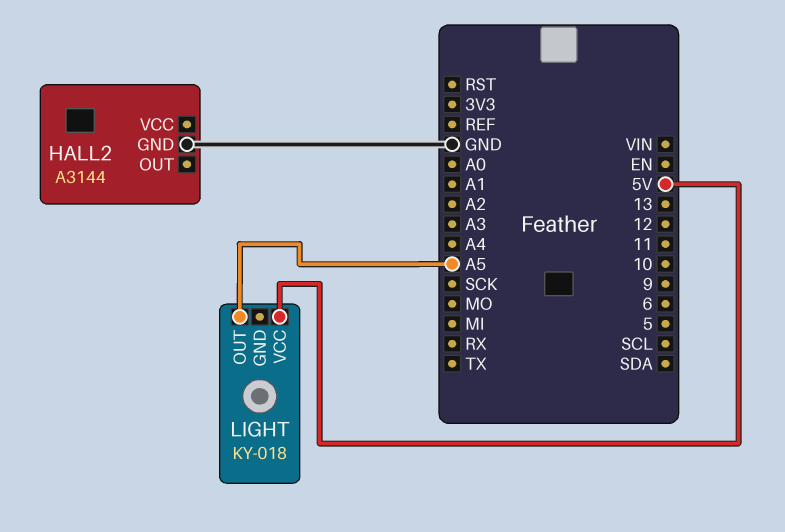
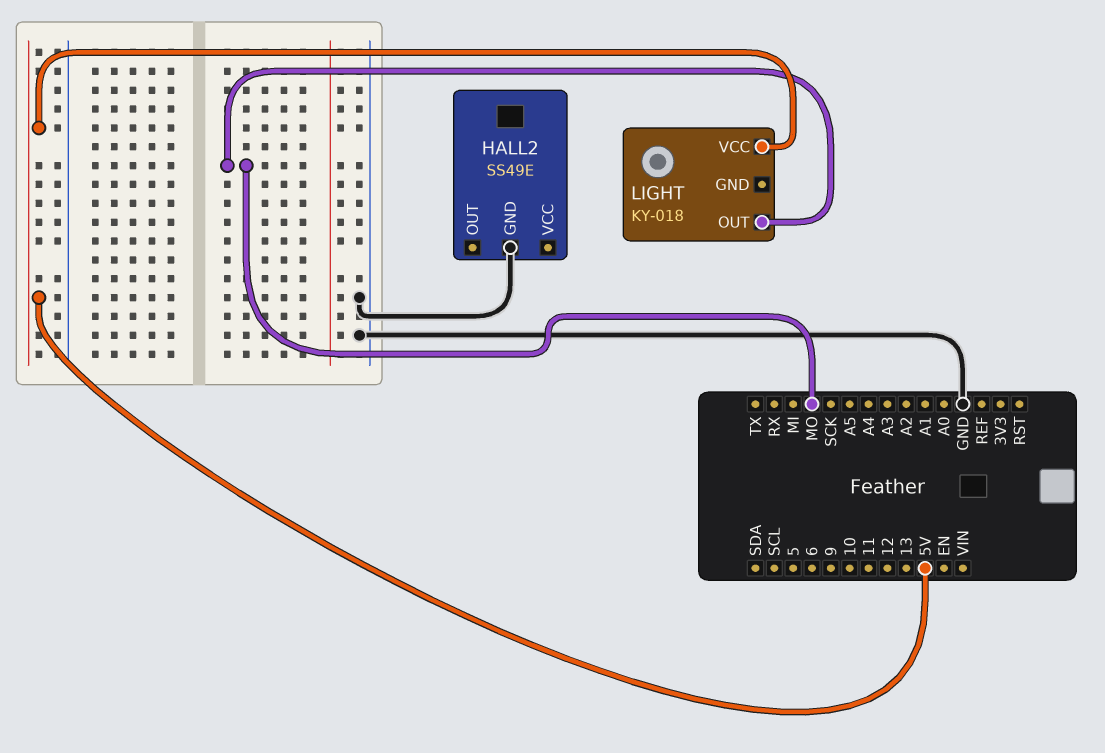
HALL2: A3144 -> SS49E
LIGHT pin OUT: A5 -> MO

